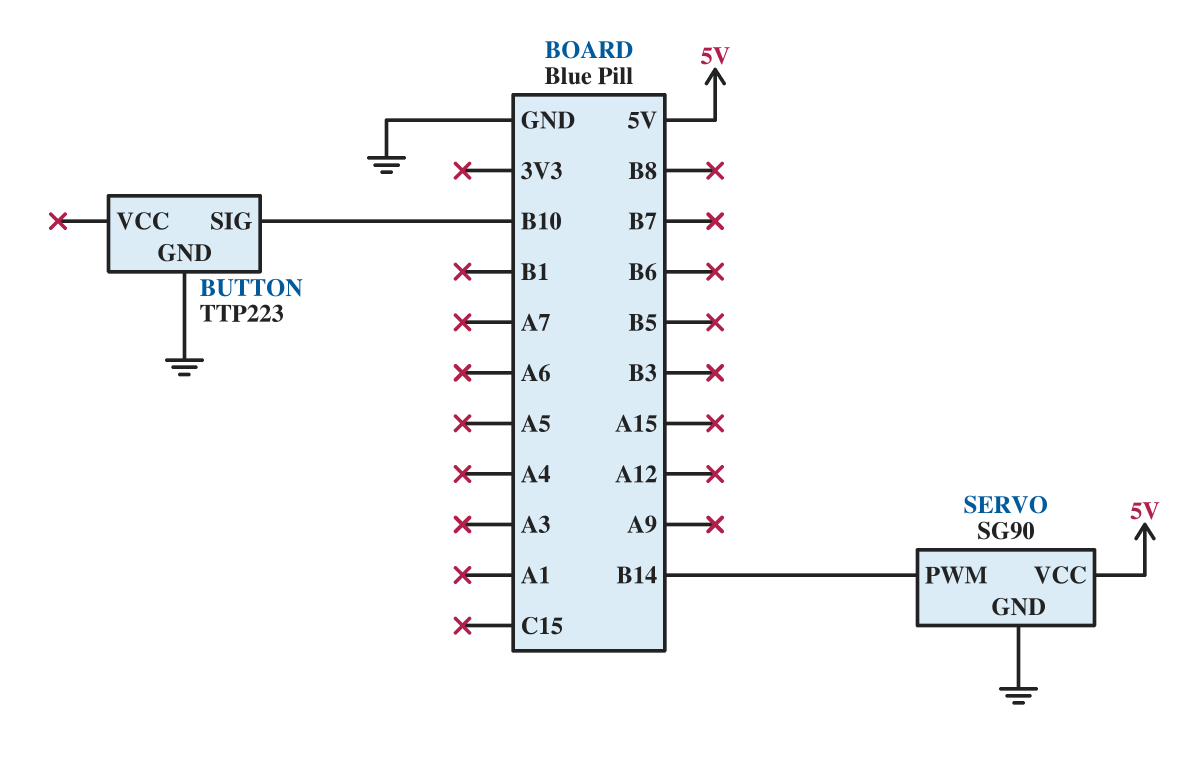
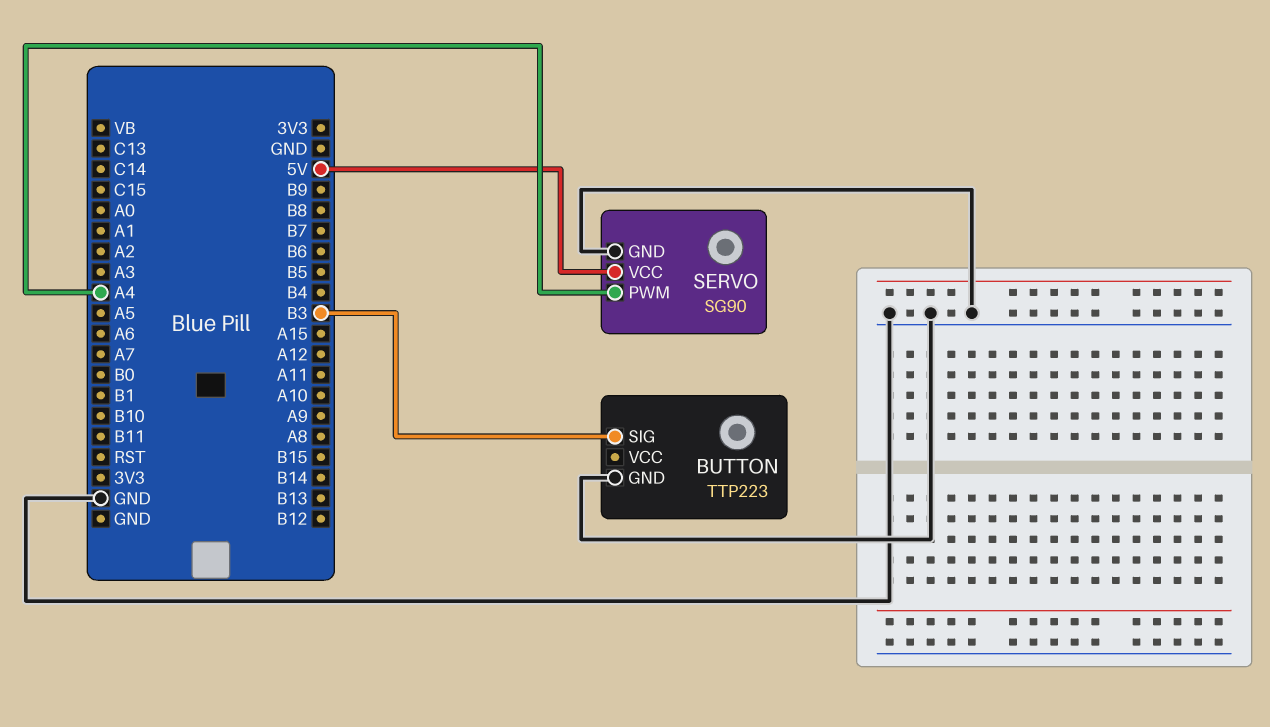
BUTTON pin SIG: B10 -> B3
SERVO pin PWM: B14 -> A4

